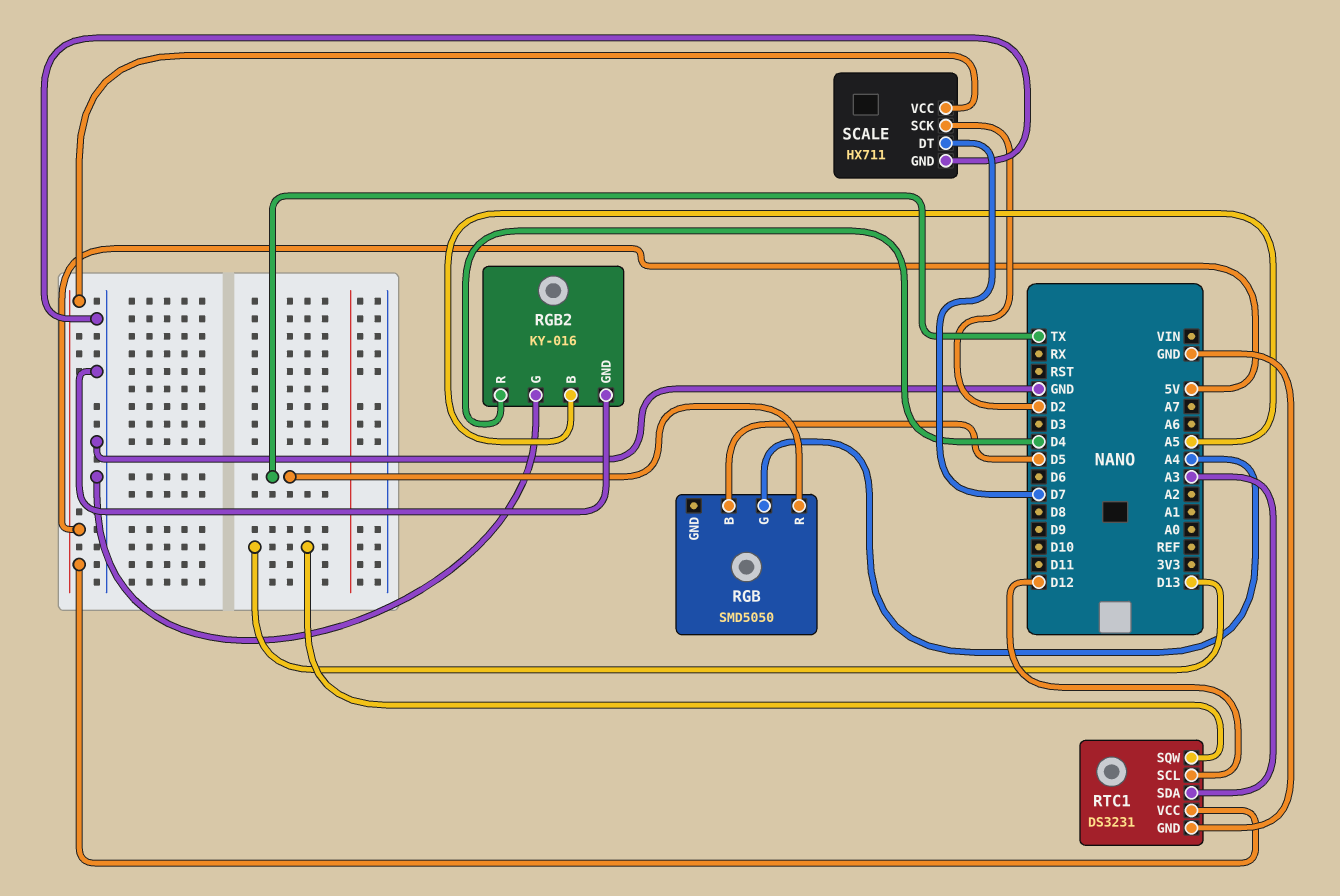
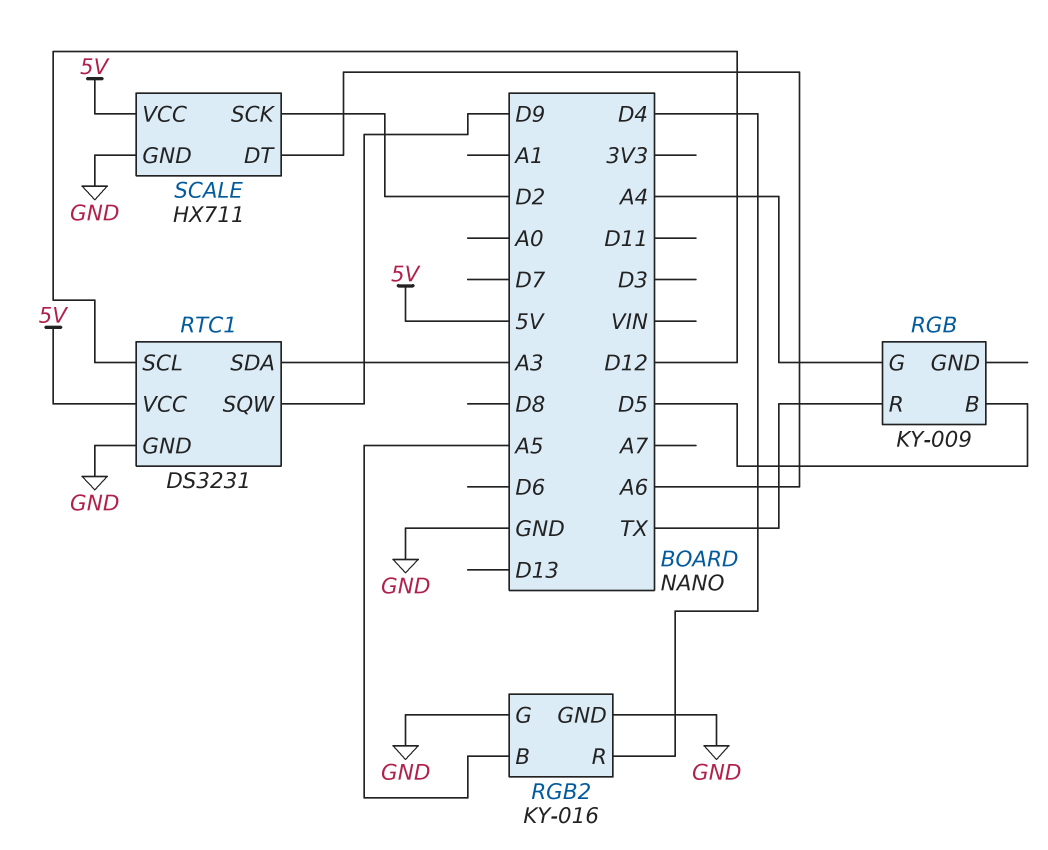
RGB: SMD5050 -> KY-009
RTC1 pin SQW: D13 -> D9
SCALE pin DT: D7 -> A6

